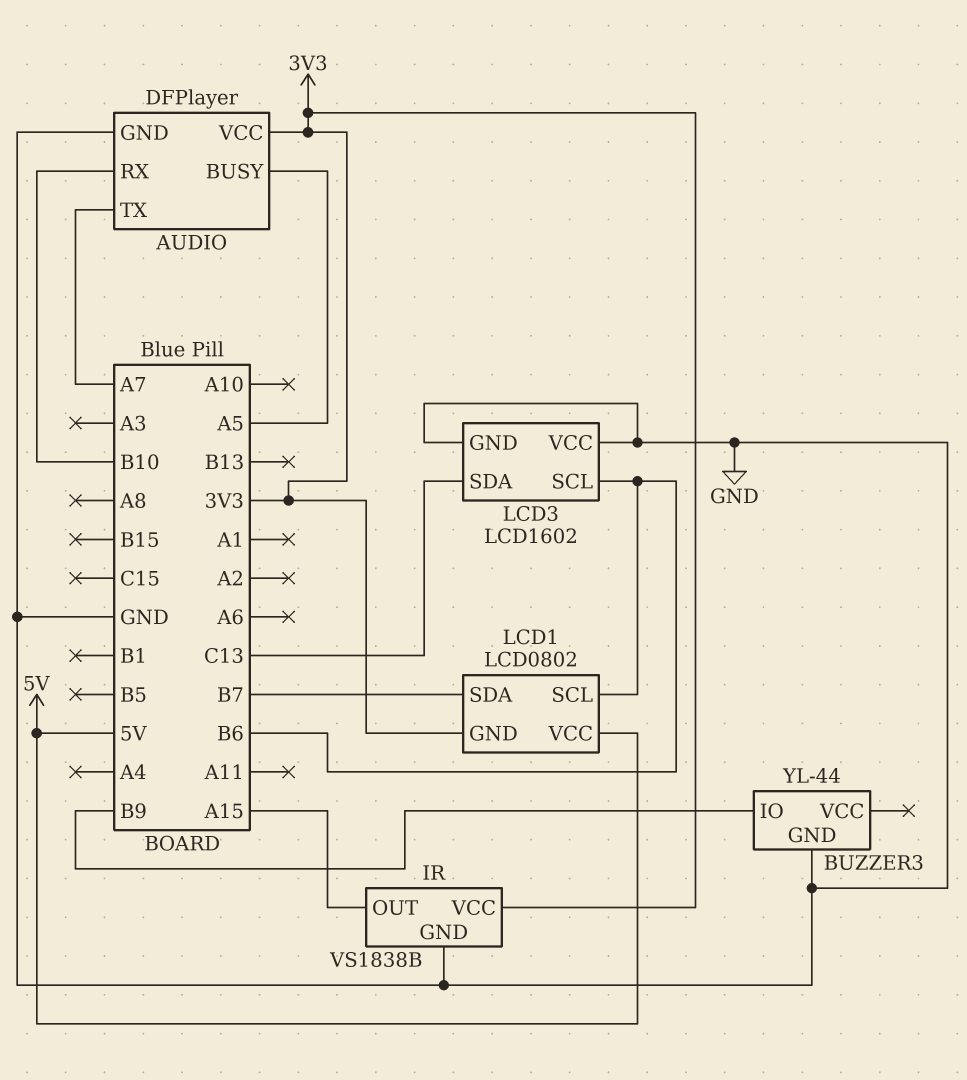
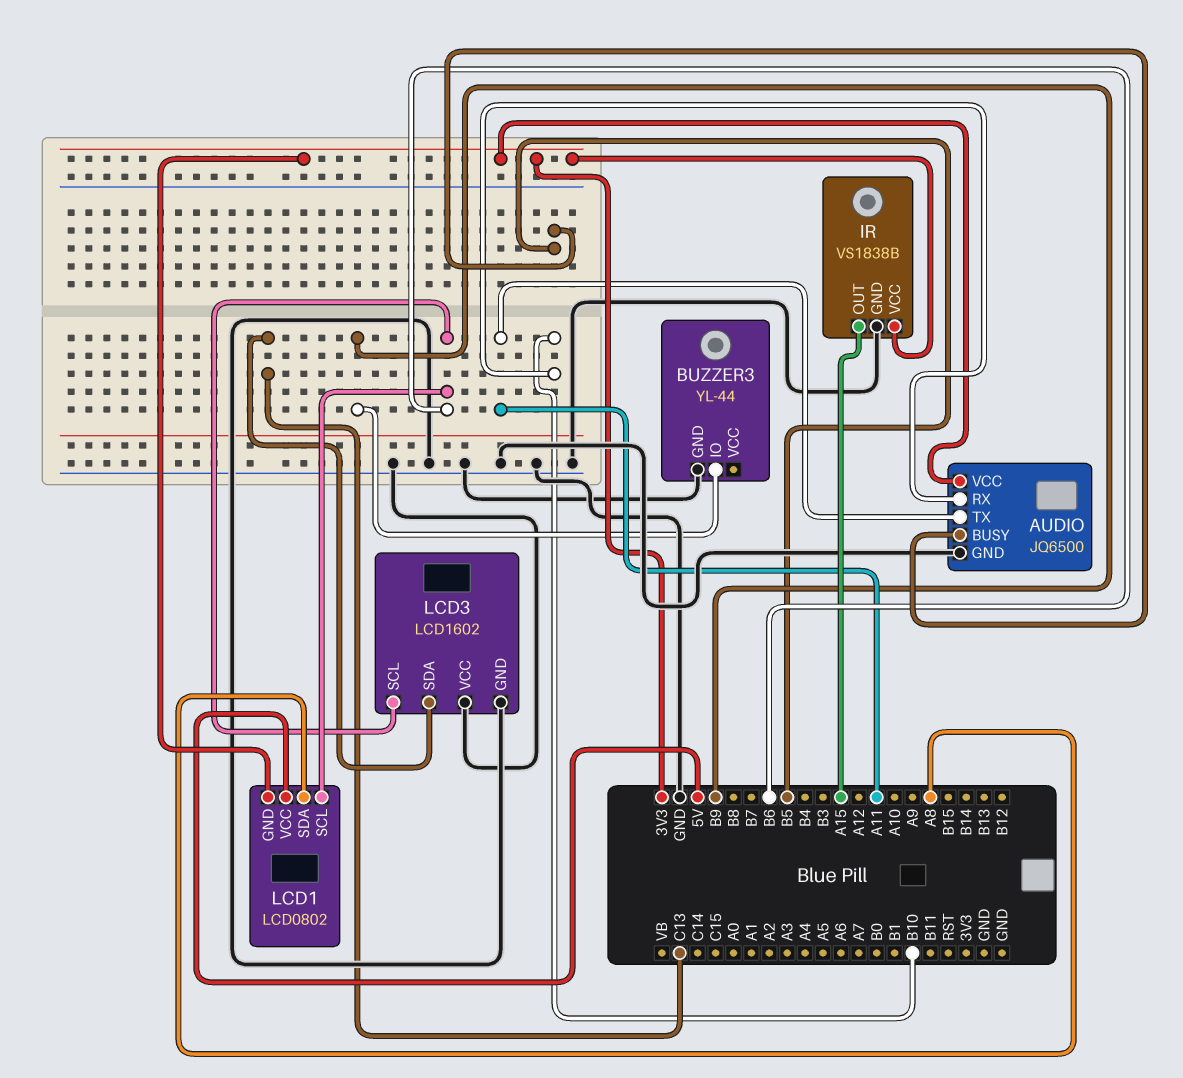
AUDIO: DFPlayer -> JQ6500
AUDIO pin BUSY: A5 -> B5
AUDIO pin TX: A7 -> A11
LCD1 pin SDA: B7 -> A8

